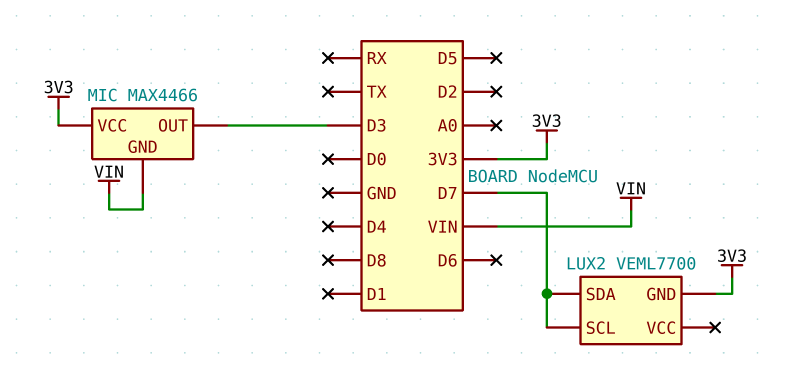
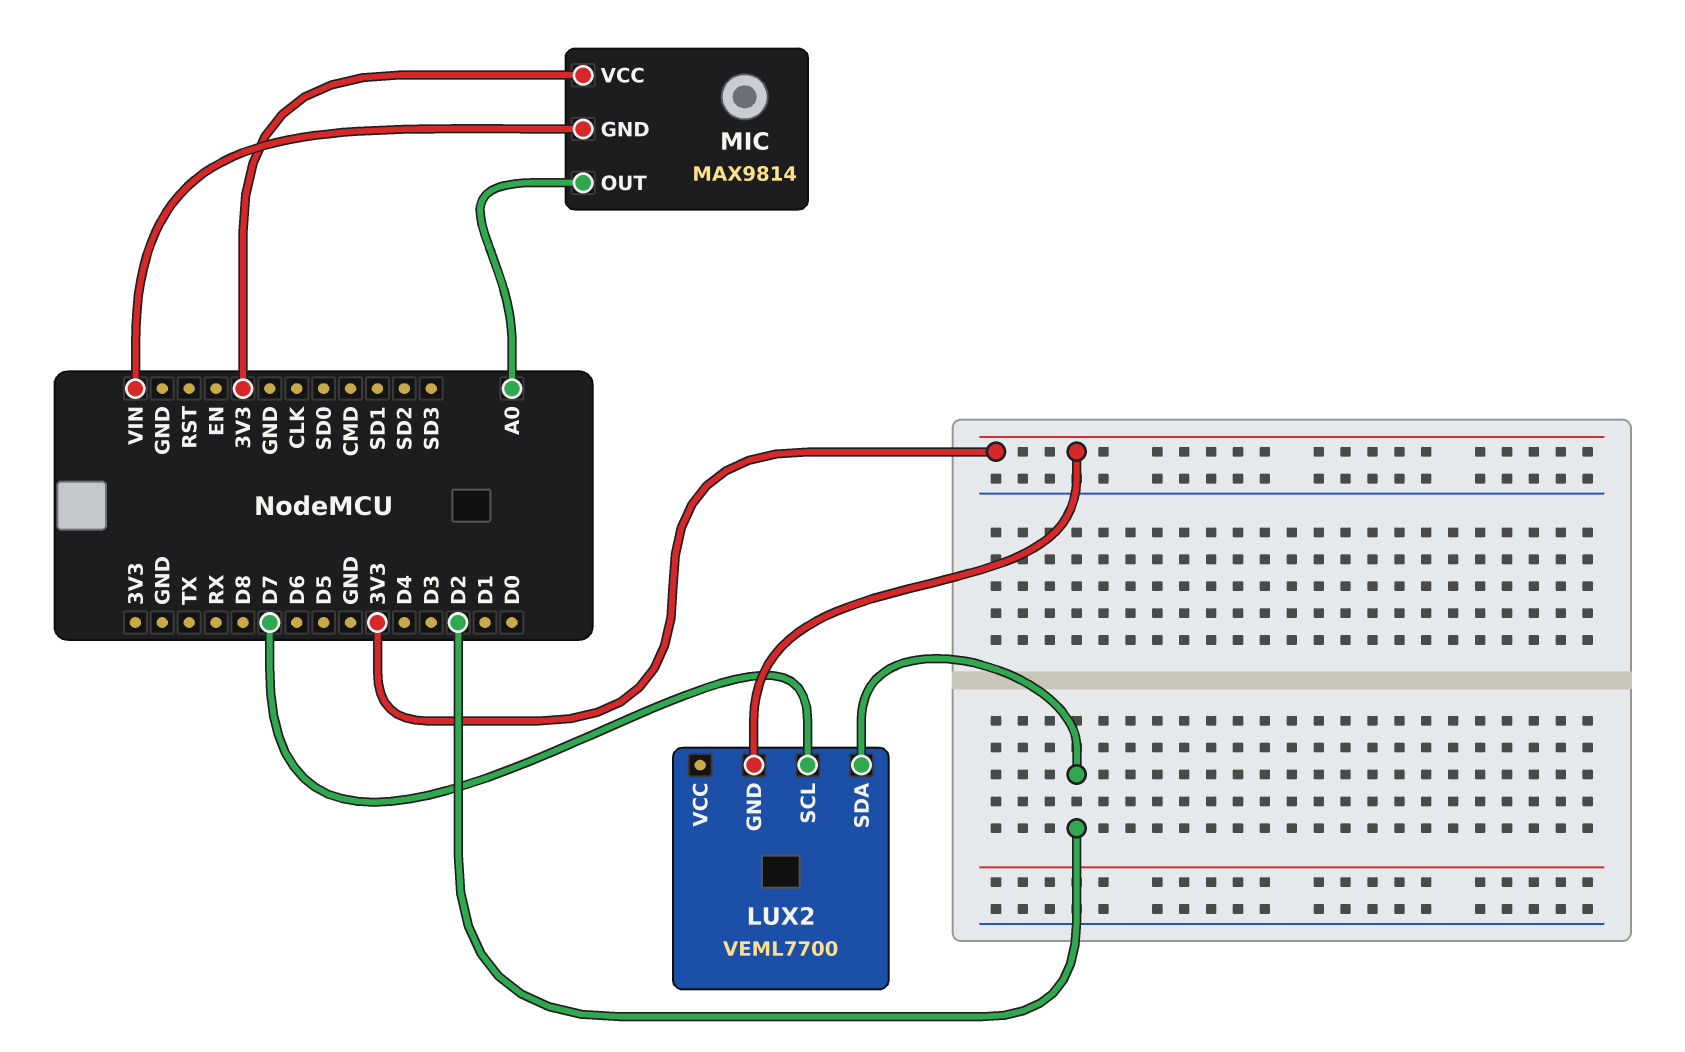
LUX2 pin SDA: D7 -> D2
MIC: MAX4466 -> MAX9814
MIC pin OUT: D3 -> A0

